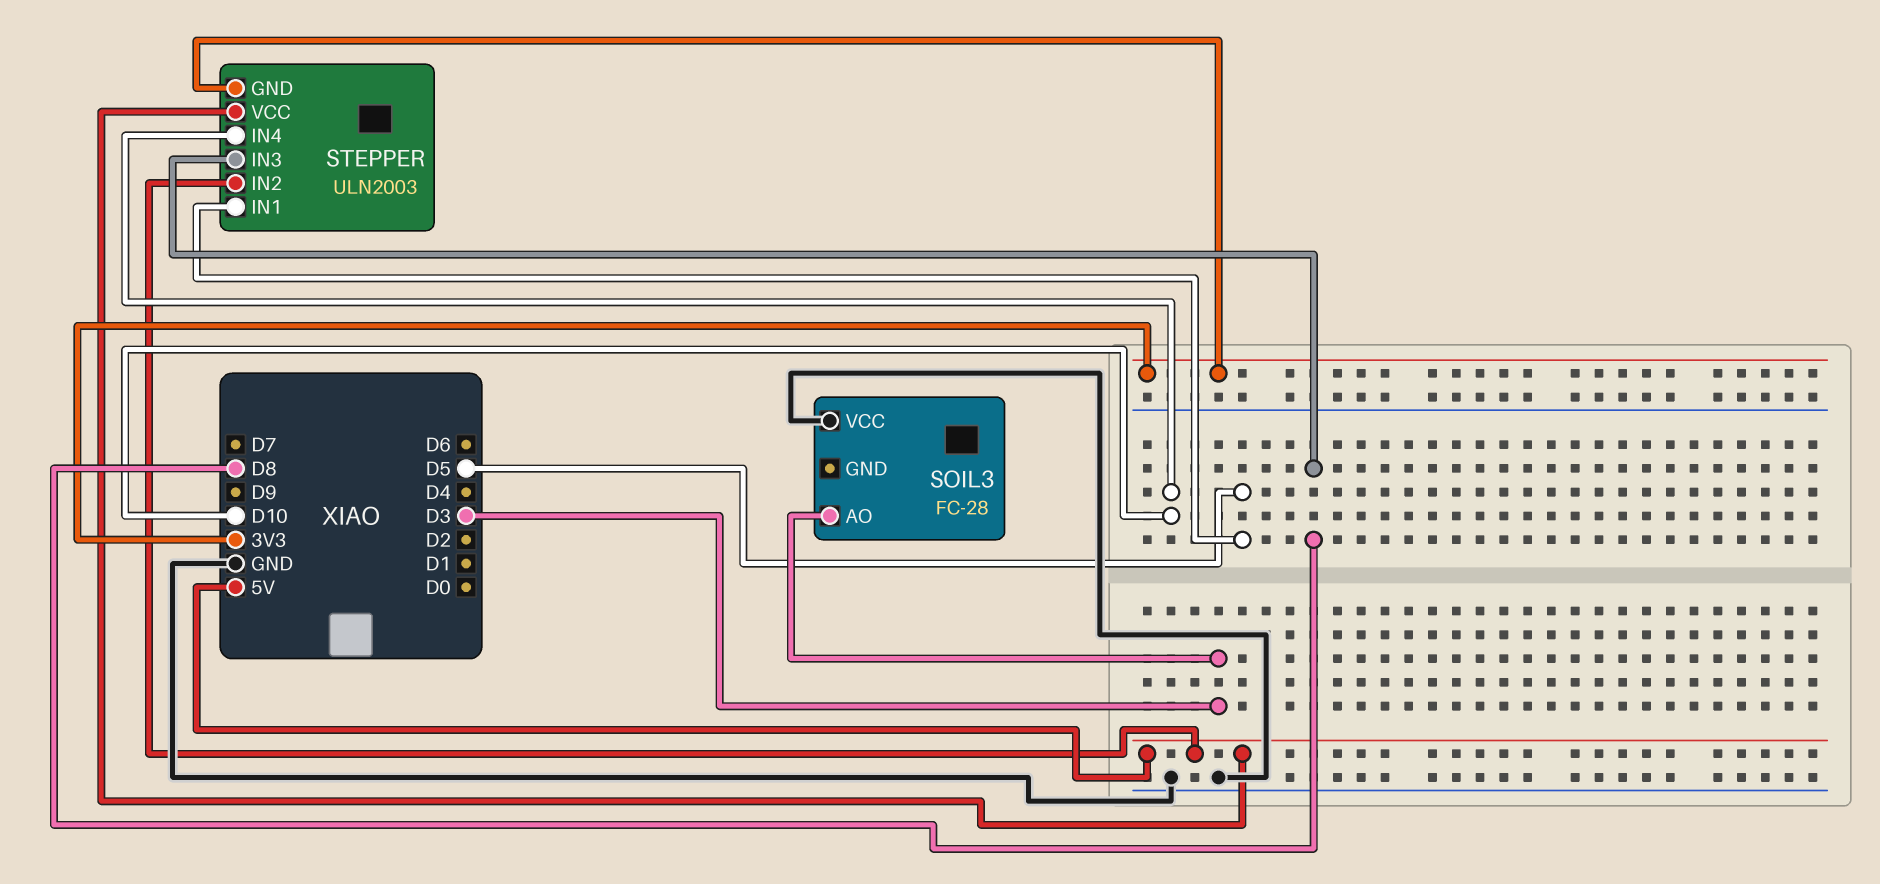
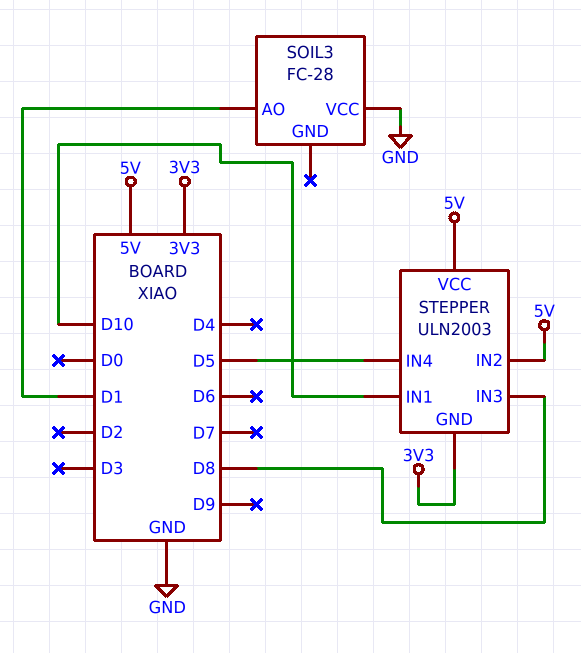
SOIL3 pin AO: D3 -> D1
STEPPER pin IN1: D5 -> D10
STEPPER pin IN4: D10 -> D5

